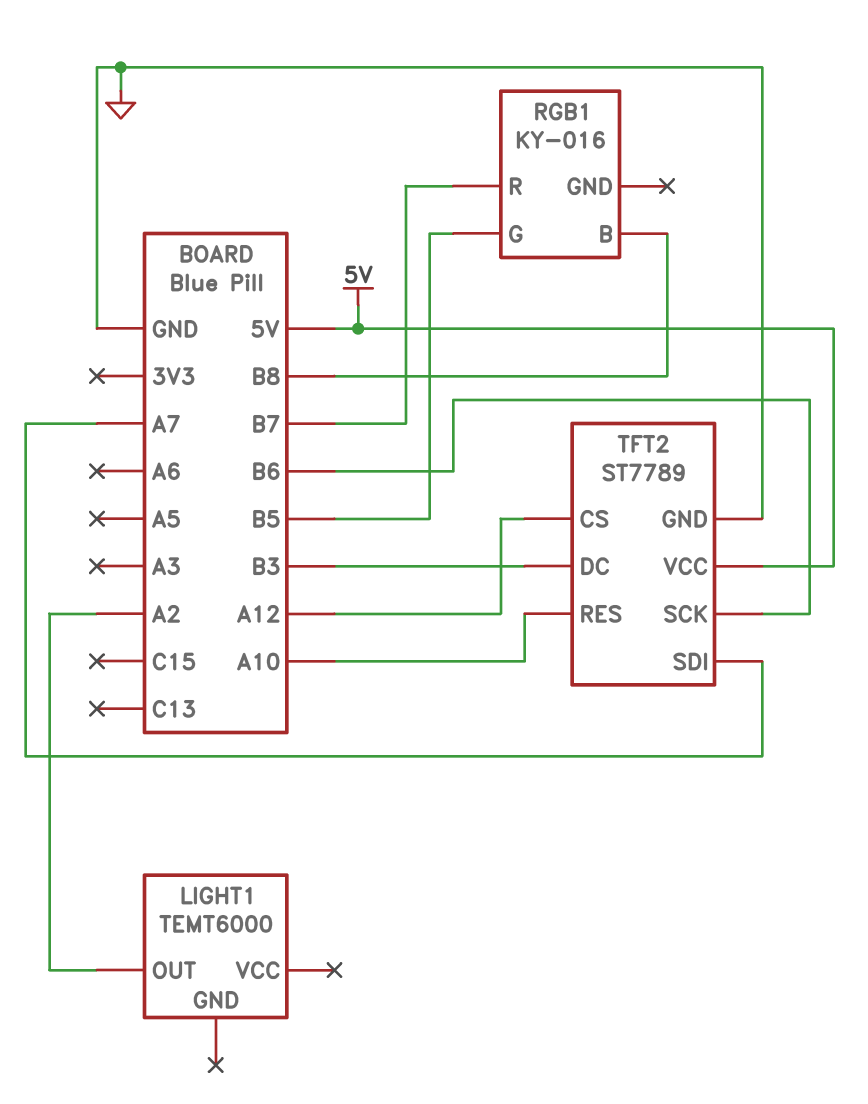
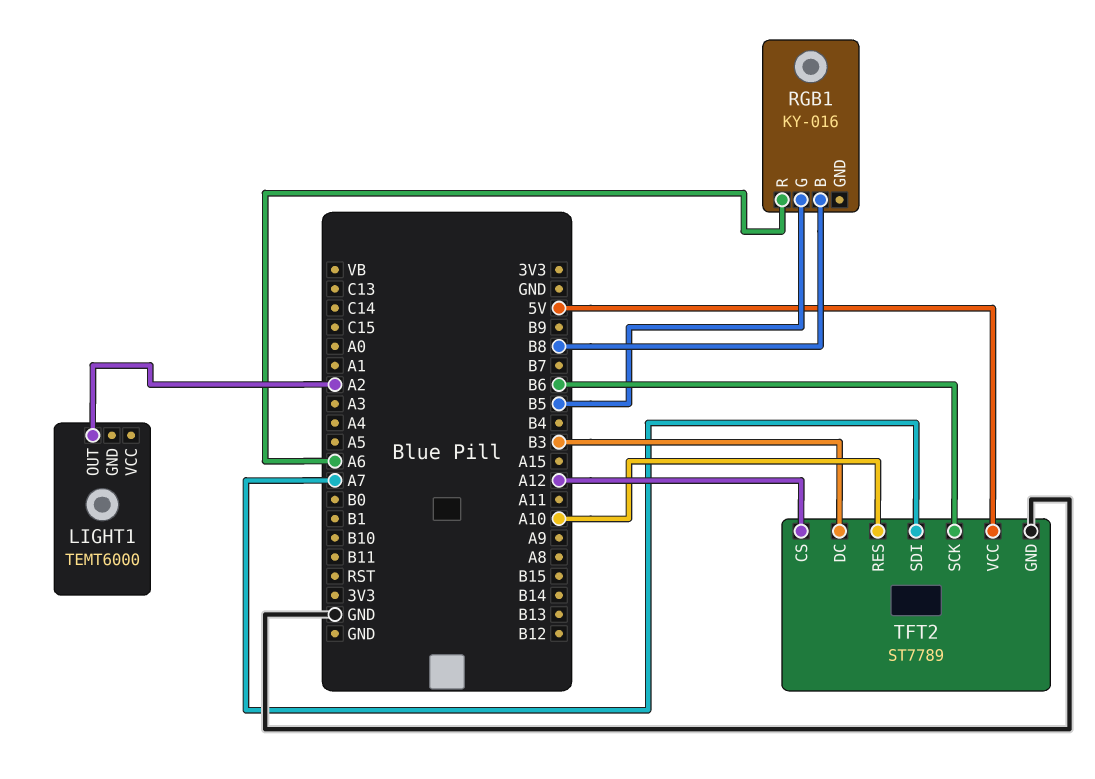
RGB1 pin R: B7 -> A6

